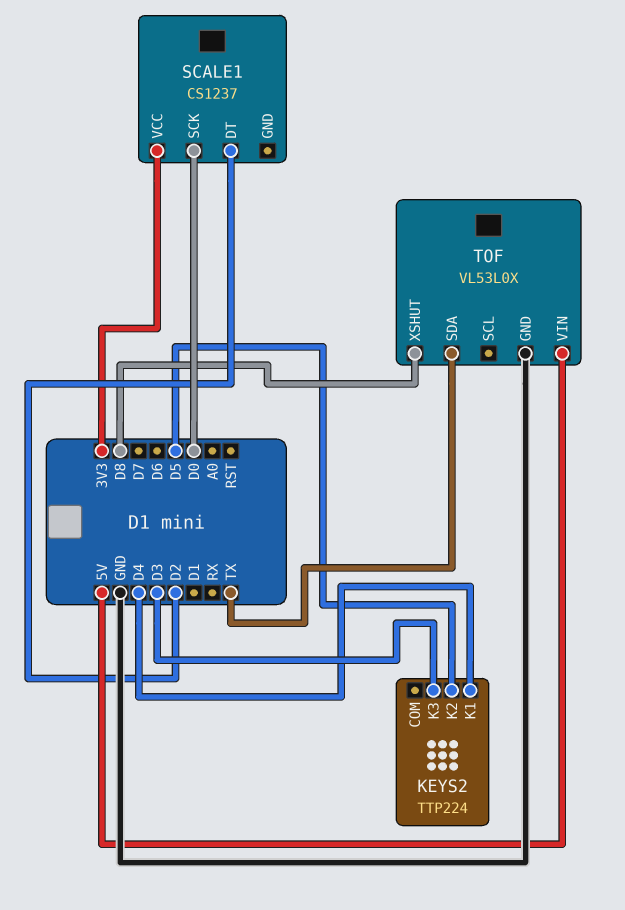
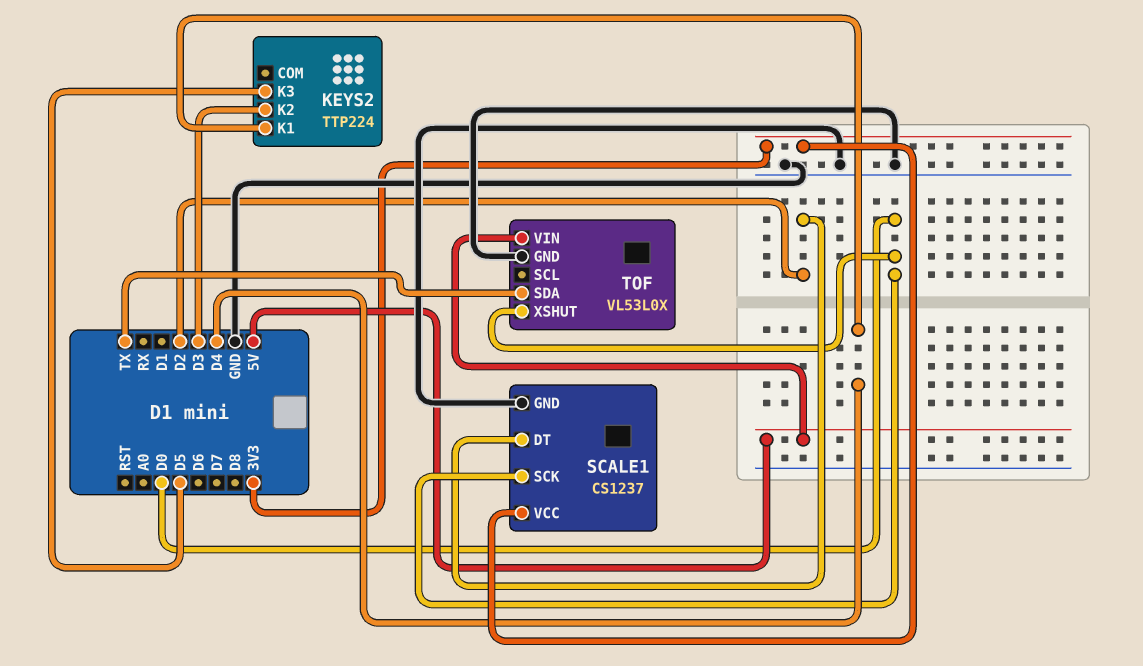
KEYS2 pin K2: D5 -> D3
KEYS2 pin K3: D3 -> D5
SCALE1 pin GND: none -> GND
TOF pin XSHUT: D8 -> D0

